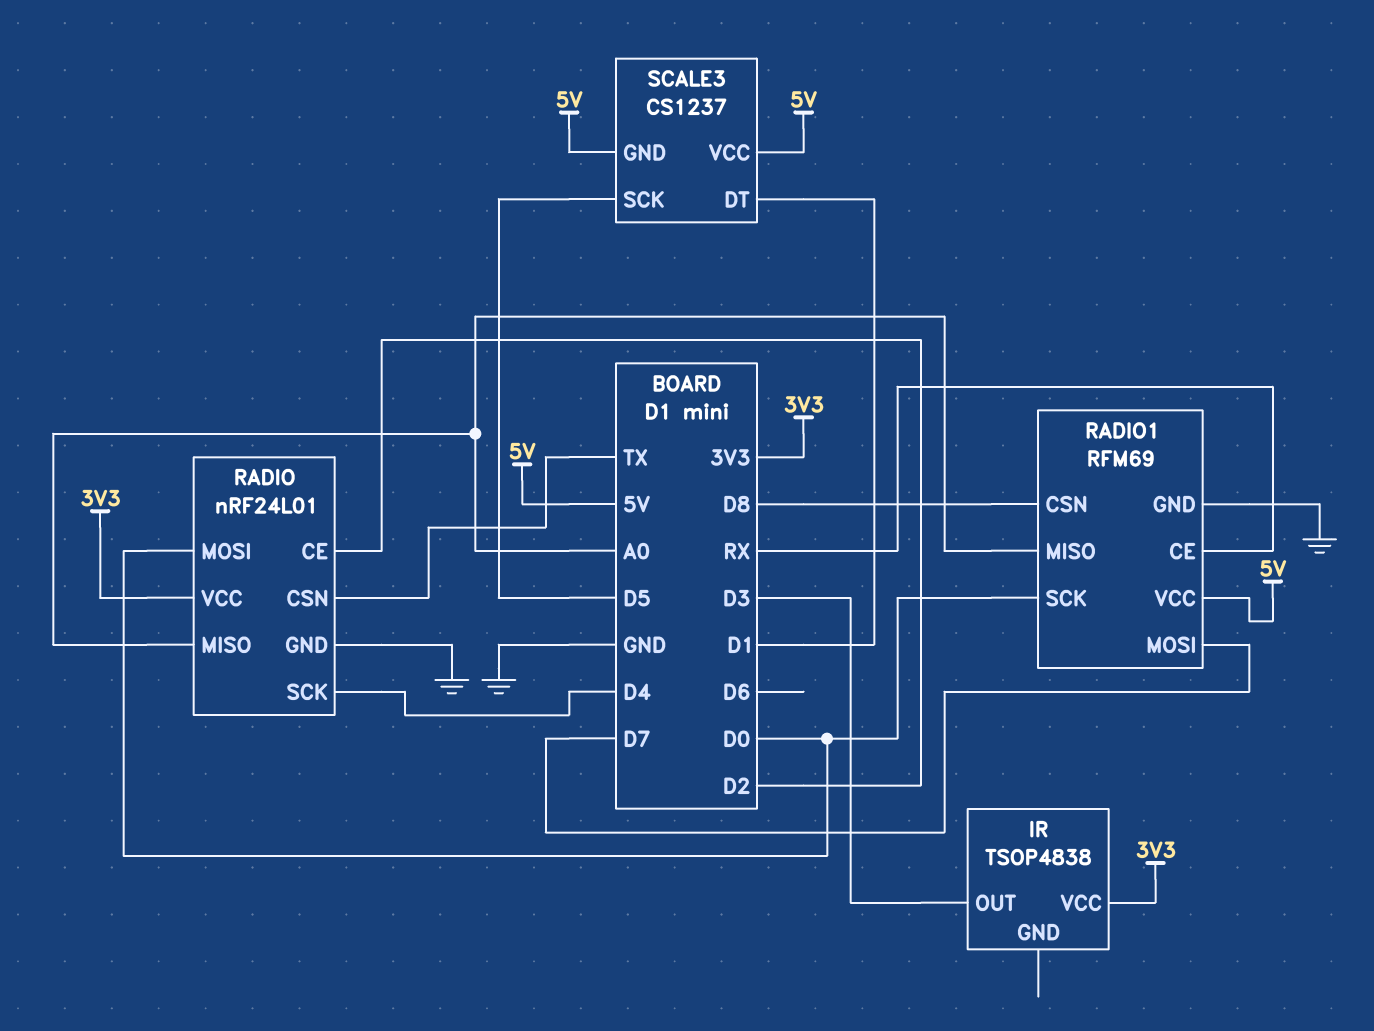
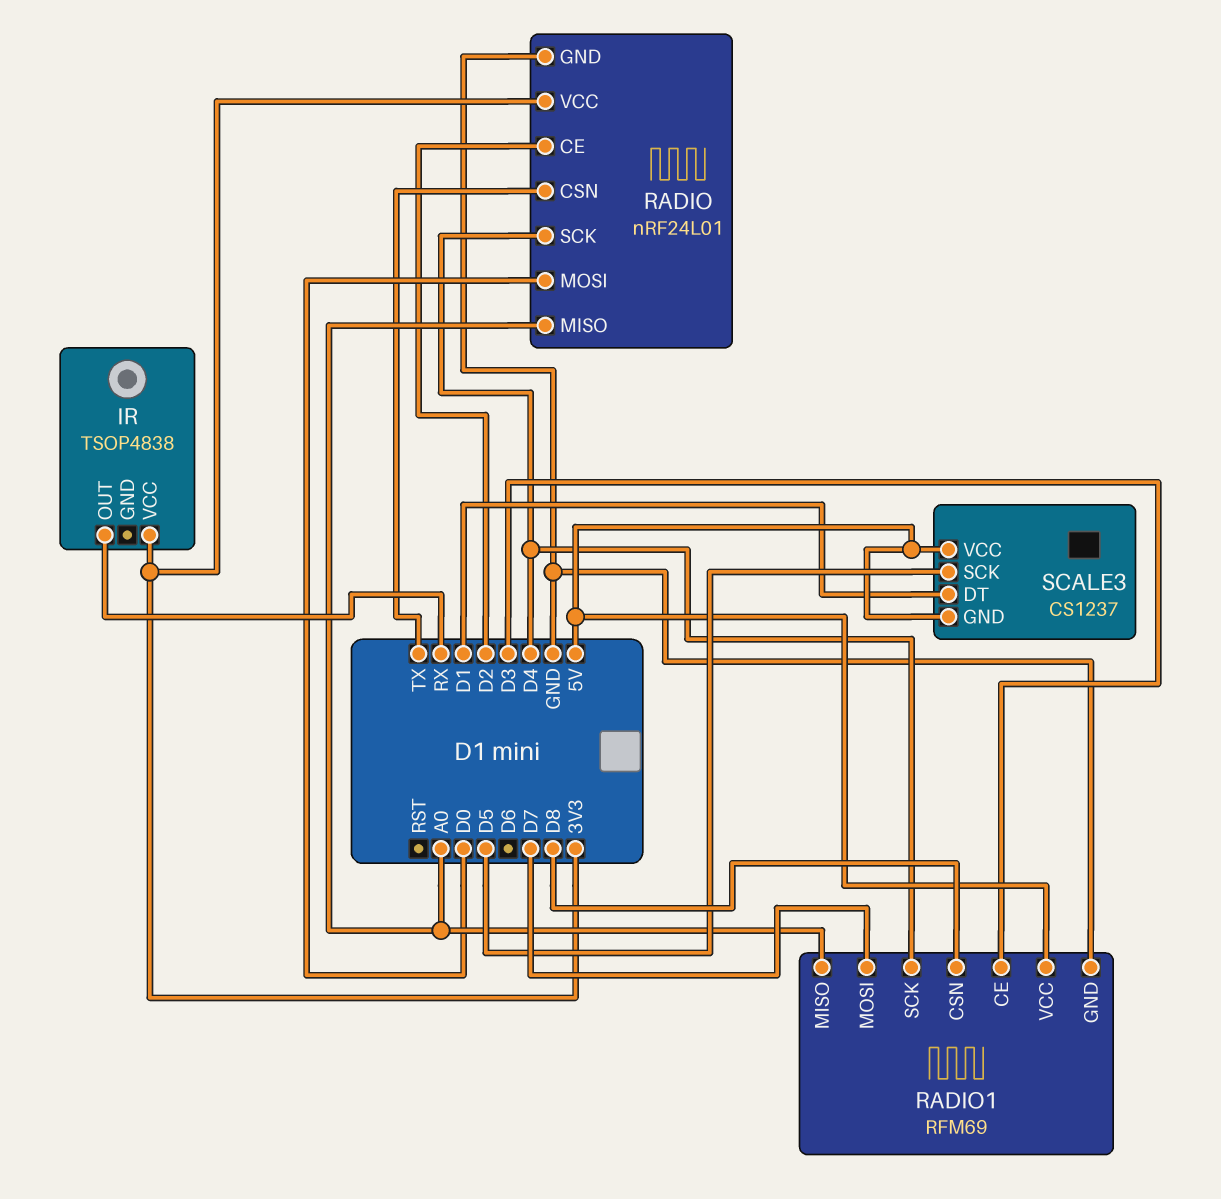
IR pin OUT: D3 -> RX
RADIO1 pin CE: RX -> D3
RADIO1 pin SCK: D0 -> D4

